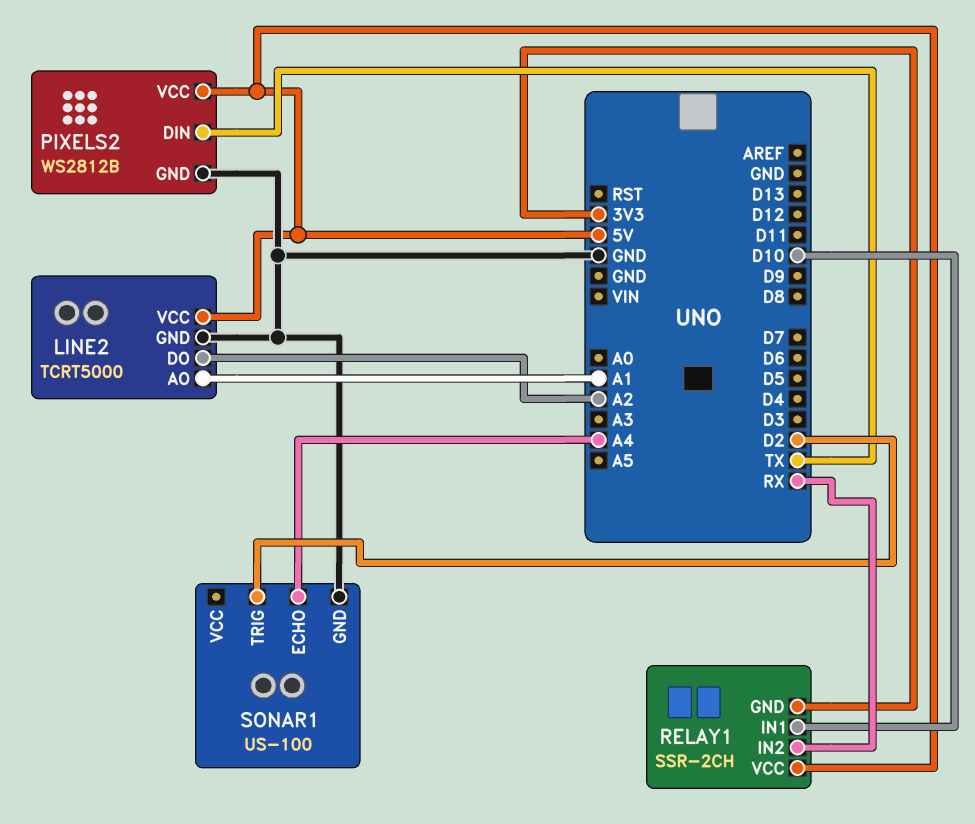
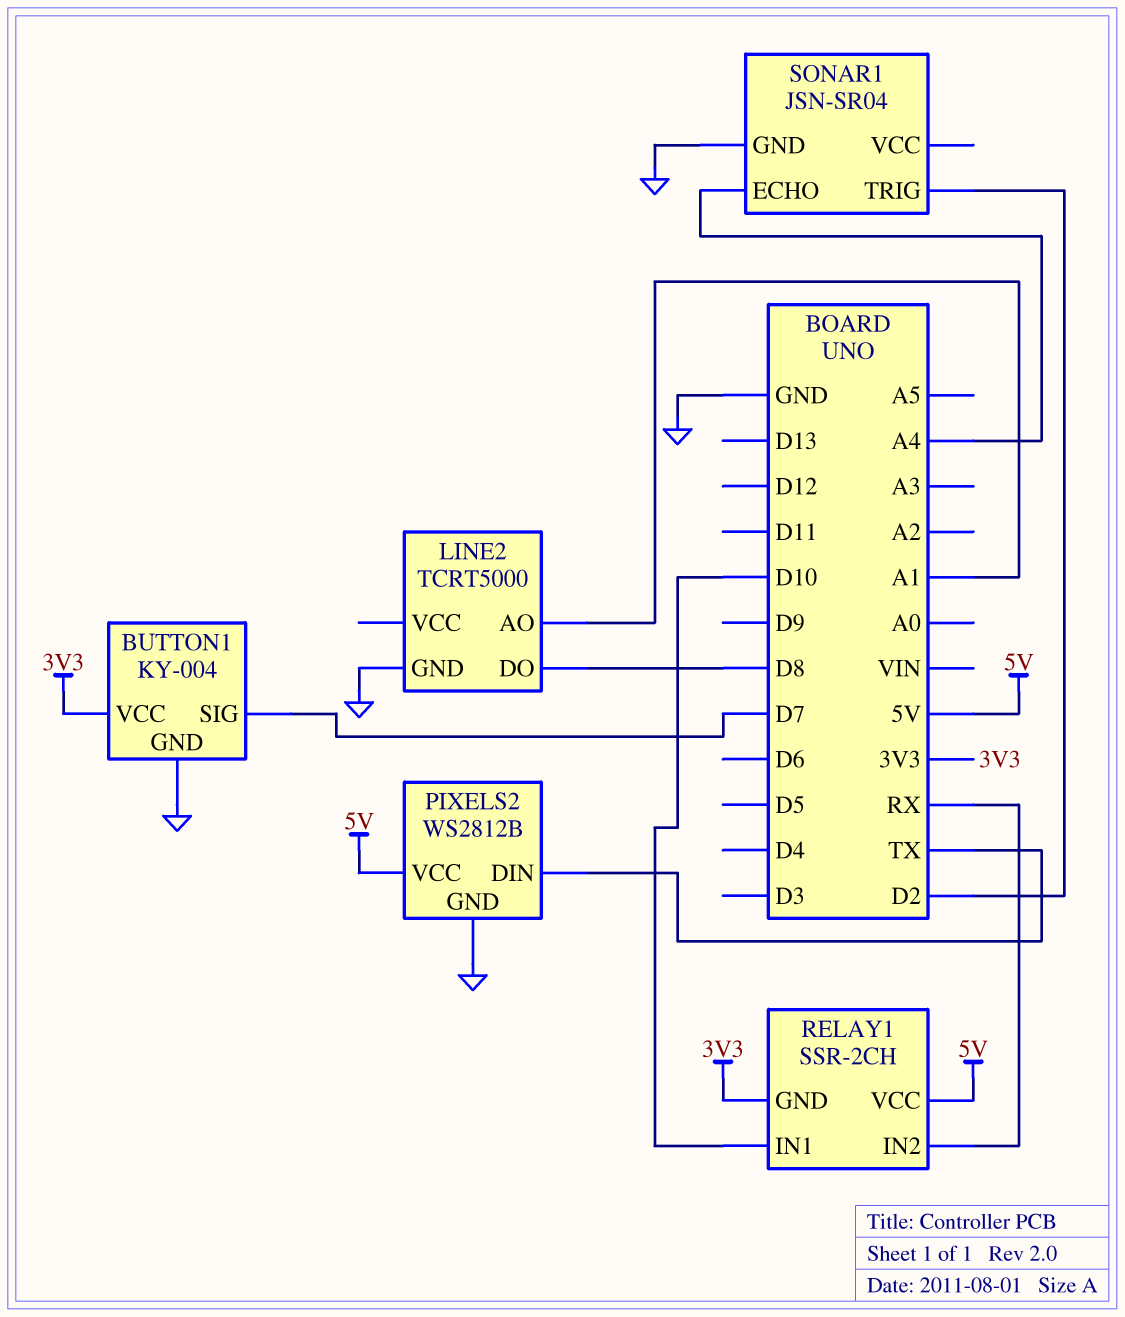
BUTTON1: none -> KY-004
BUTTON1 pin GND: none -> GND
BUTTON1 pin SIG: none -> D7
BUTTON1 pin VCC: none -> 3V3
LINE2 pin DO: A2 -> D8
LINE2 pin VCC: 5V -> none
SONAR1: US-100 -> JSN-SR04

